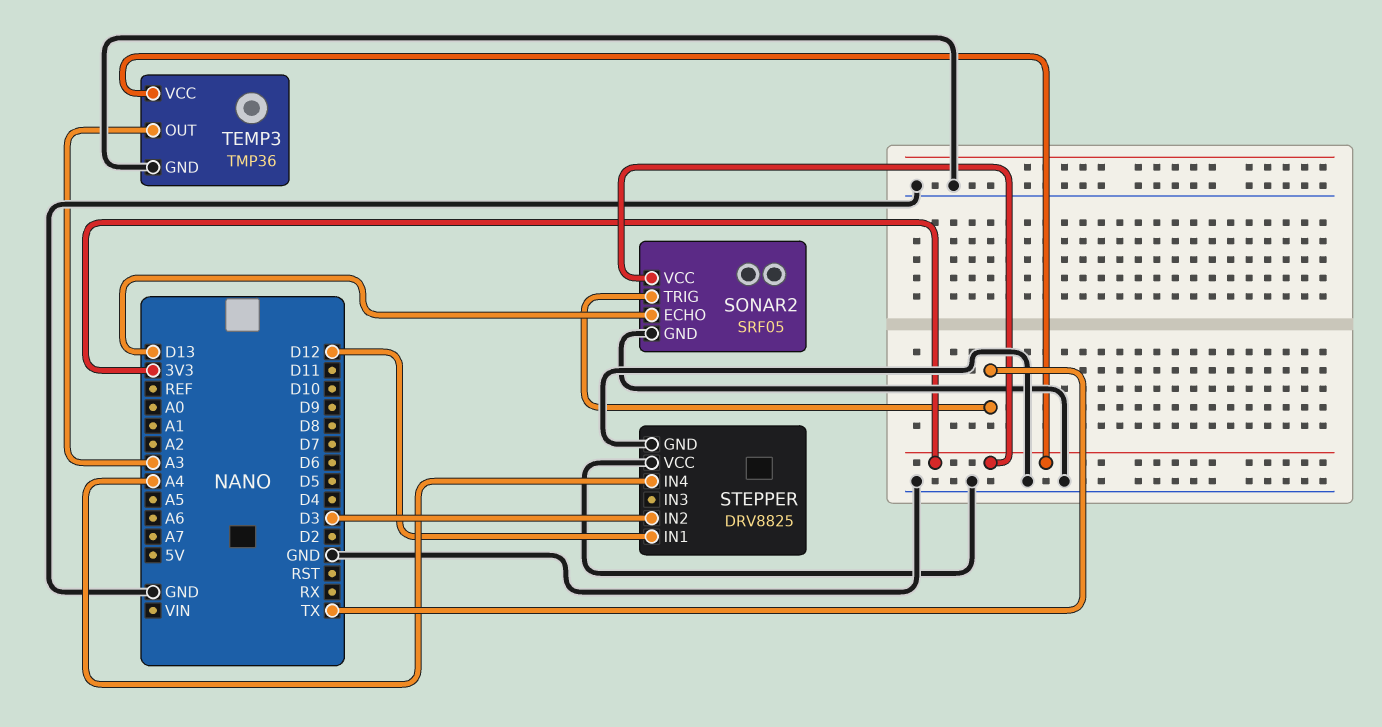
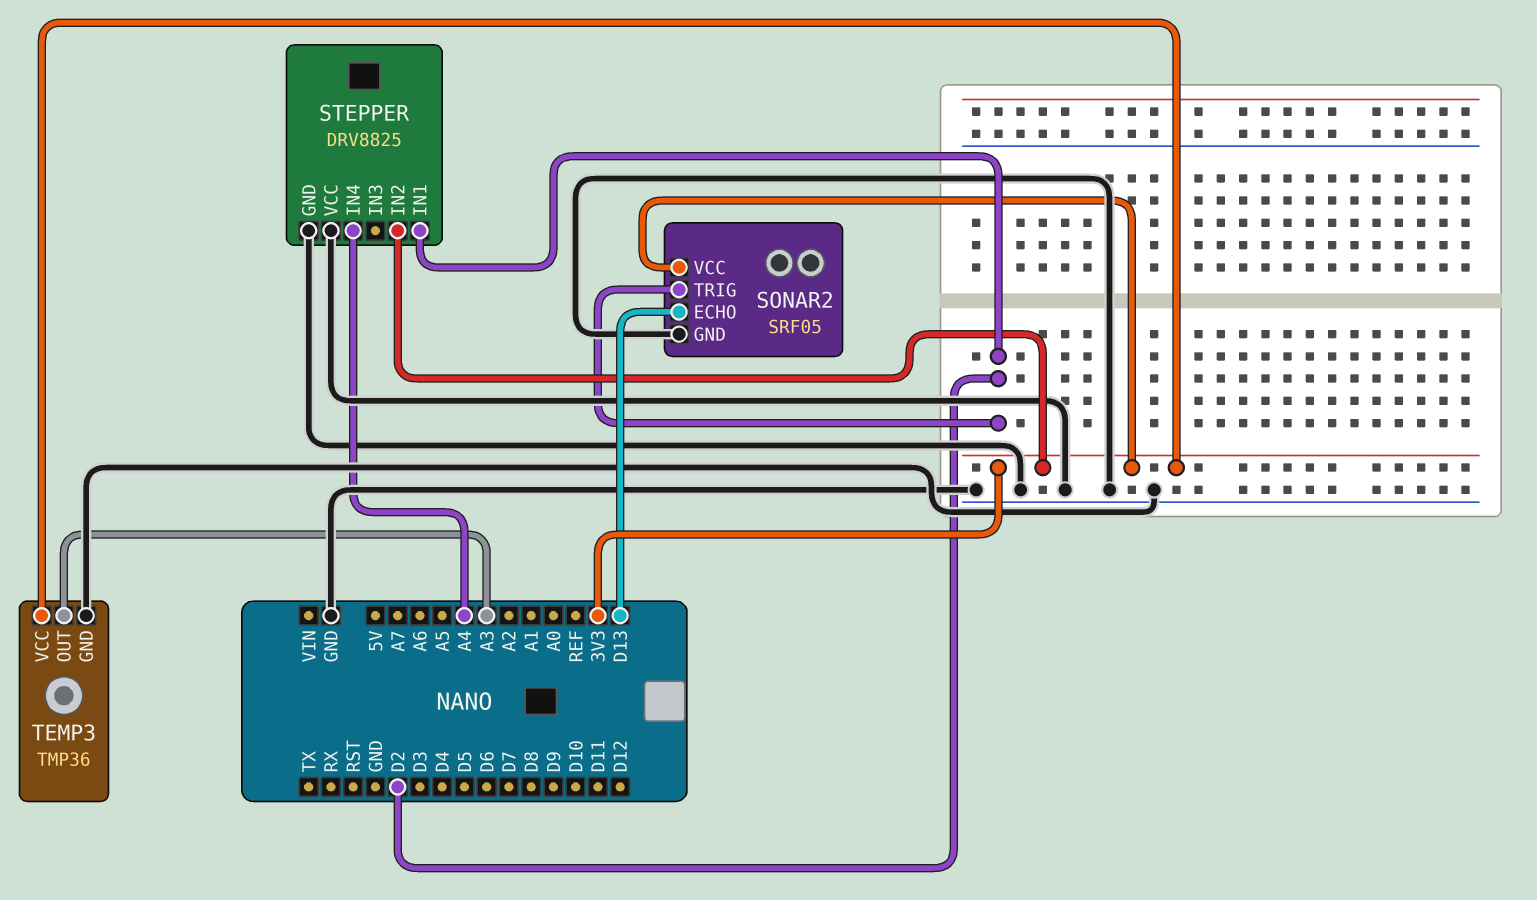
SONAR2 pin TRIG: TX -> D2
STEPPER pin IN1: D12 -> D2
STEPPER pin IN2: D3 -> 3V3

